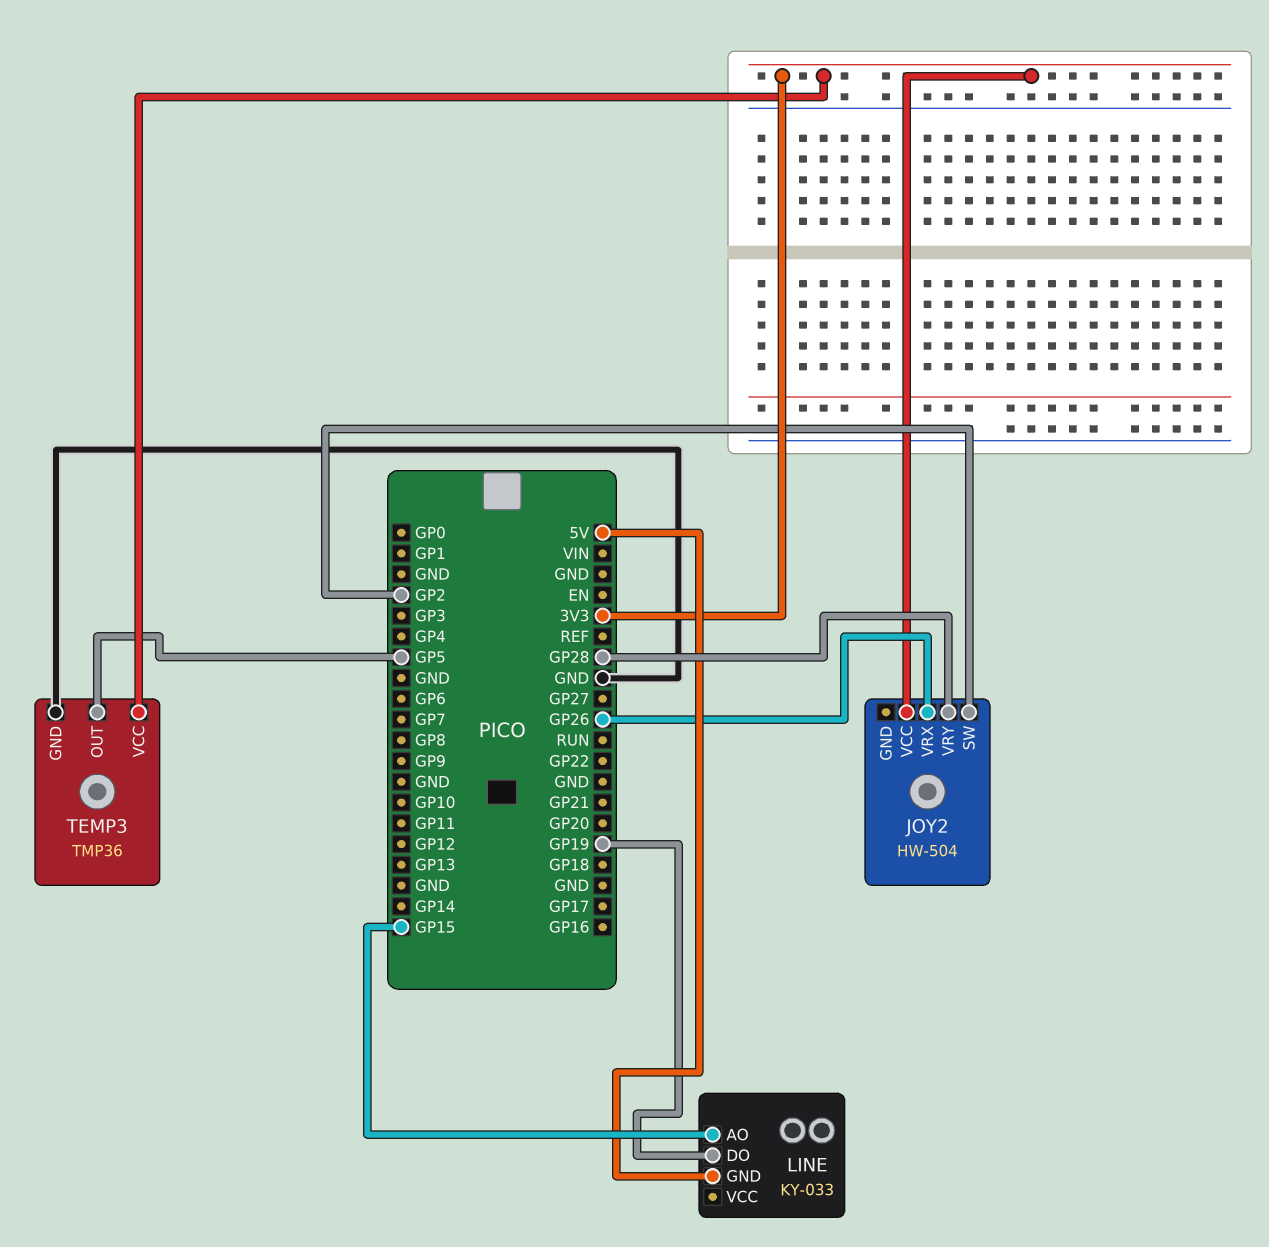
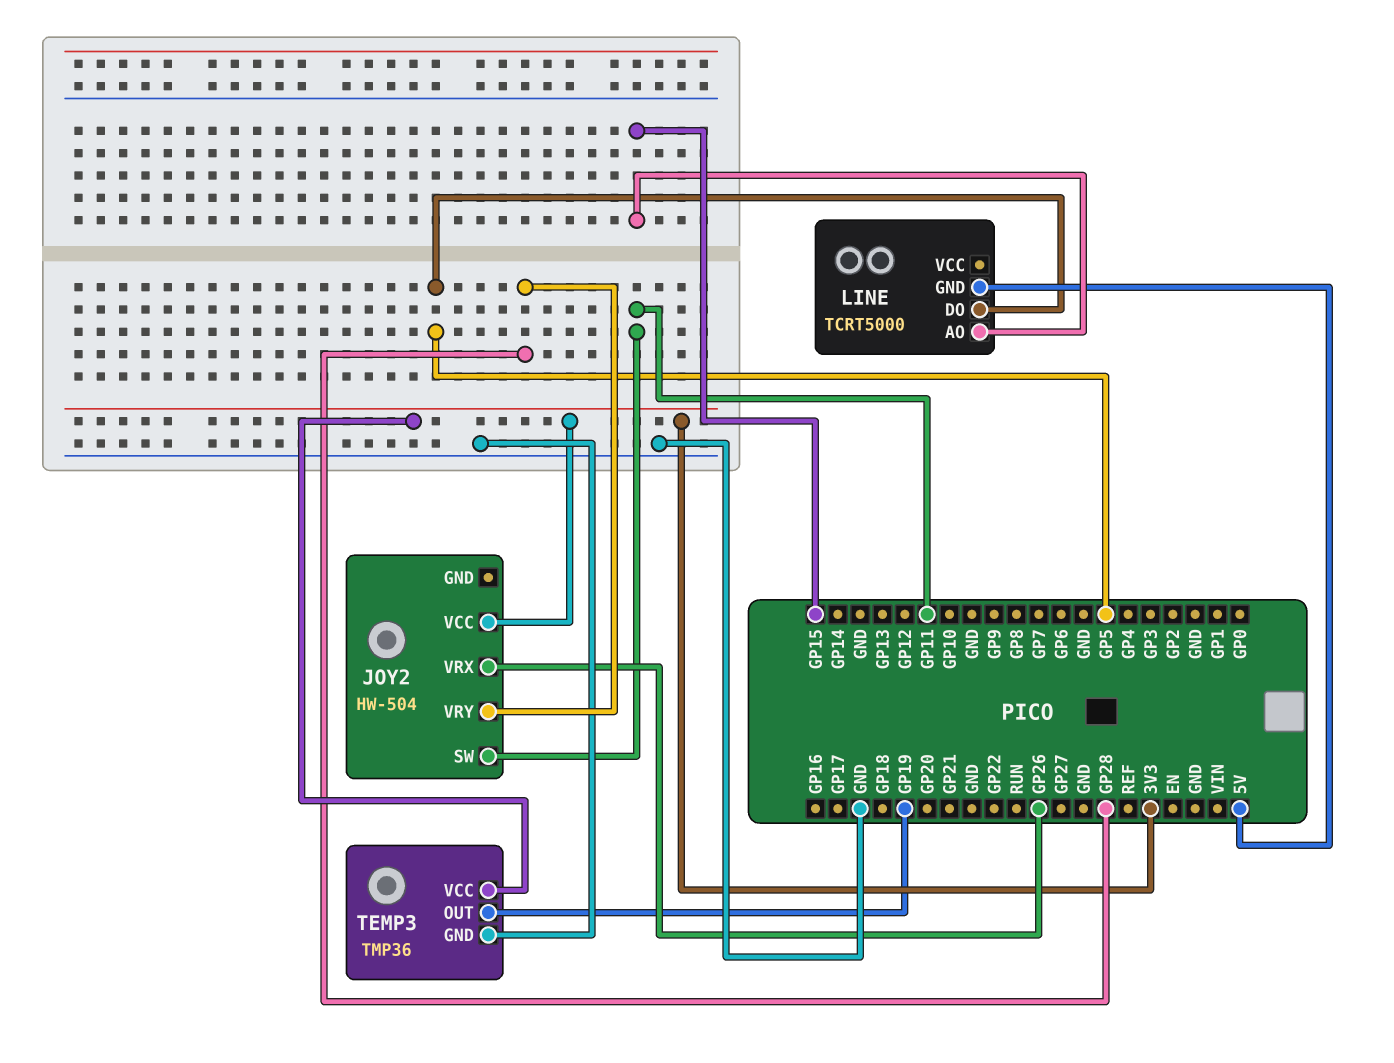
JOY2 pin SW: GP2 -> GP11
LINE: KY-033 -> TCRT5000
LINE pin DO: GP19 -> GP5
TEMP3 pin OUT: GP5 -> GP19

